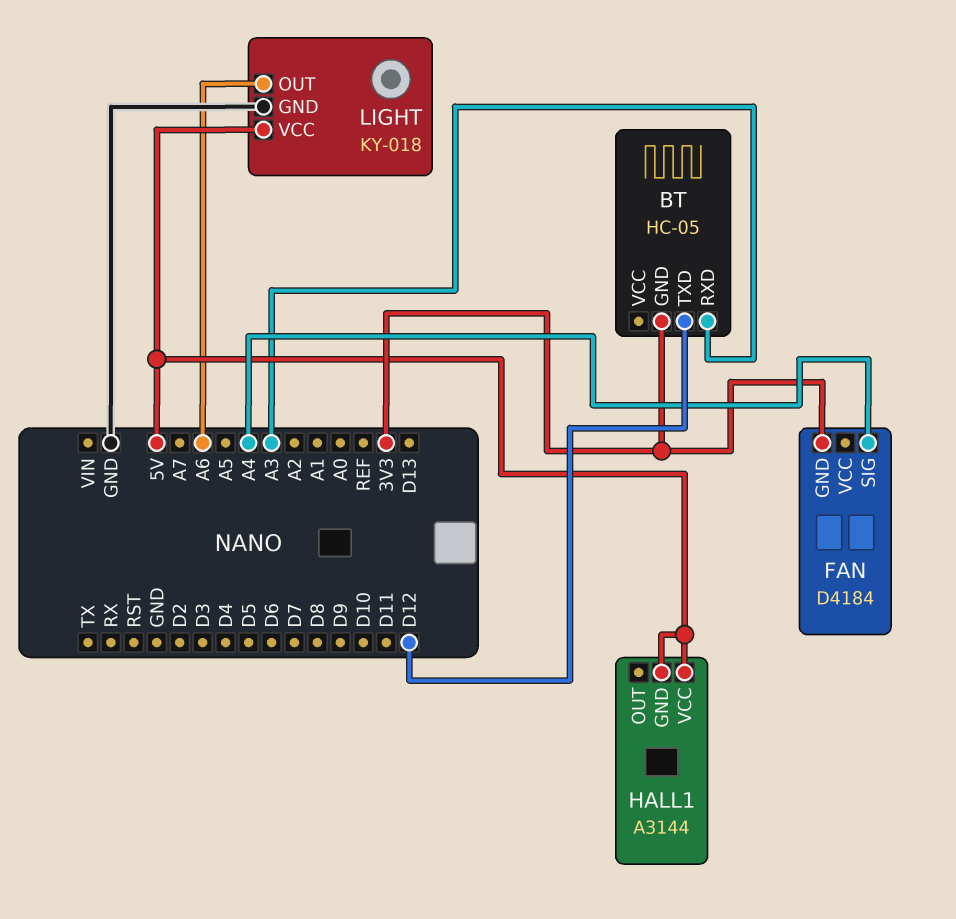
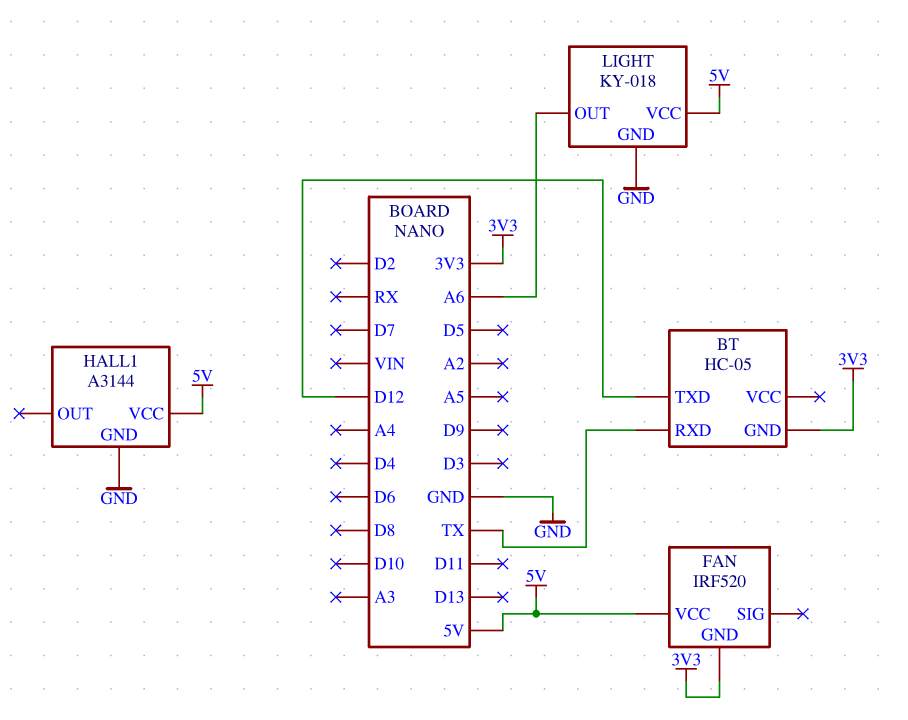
BT pin RXD: A3 -> TX
FAN: D4184 -> IRF520
FAN pin SIG: A4 -> none
FAN pin VCC: none -> 5V
HALL1 pin GND: 5V -> GND

